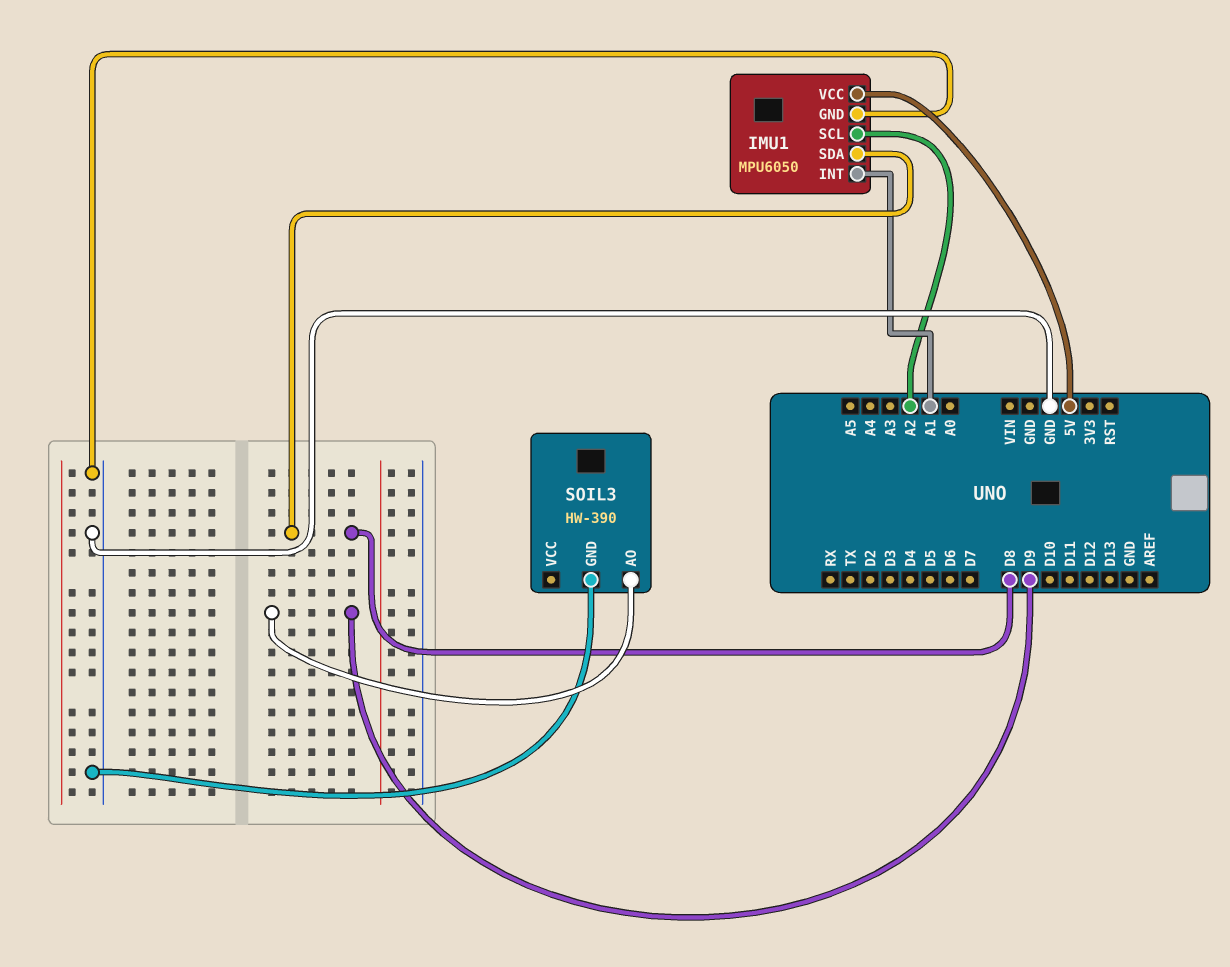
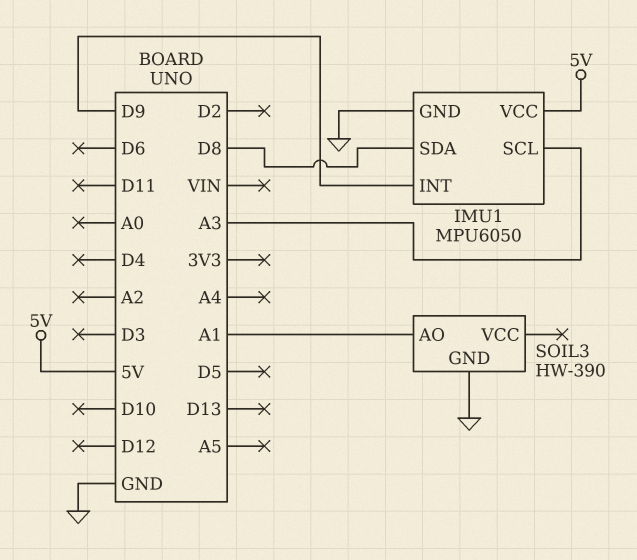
IMU1 pin INT: A1 -> D9
IMU1 pin SCL: A2 -> A3
SOIL3 pin AO: D9 -> A1

